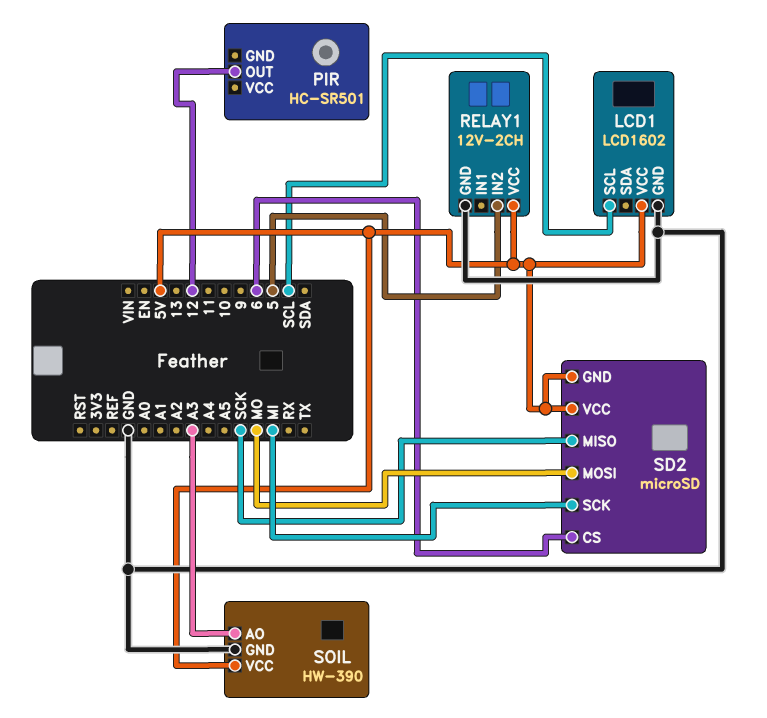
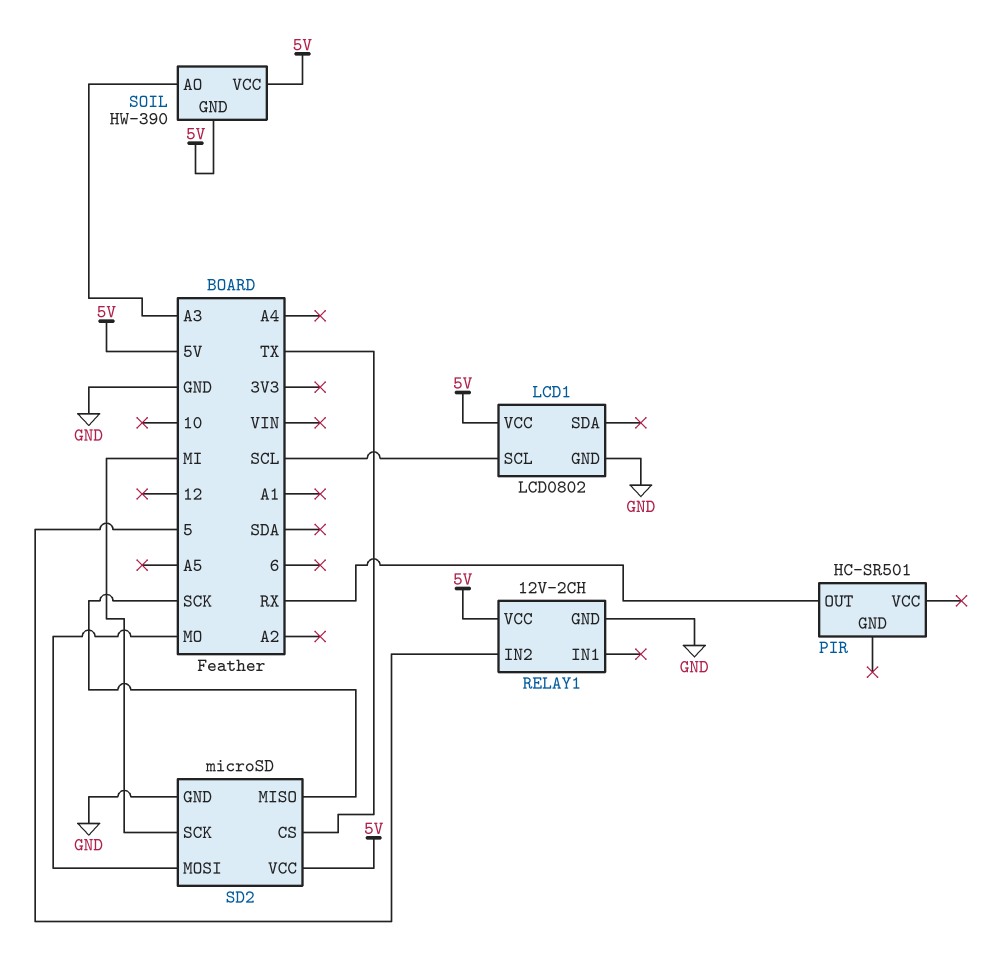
LCD1: LCD1602 -> LCD0802
PIR pin OUT: 12 -> RX
SD2 pin CS: 6 -> TX
SD2 pin GND: 5V -> GND
SOIL pin GND: GND -> 5V

